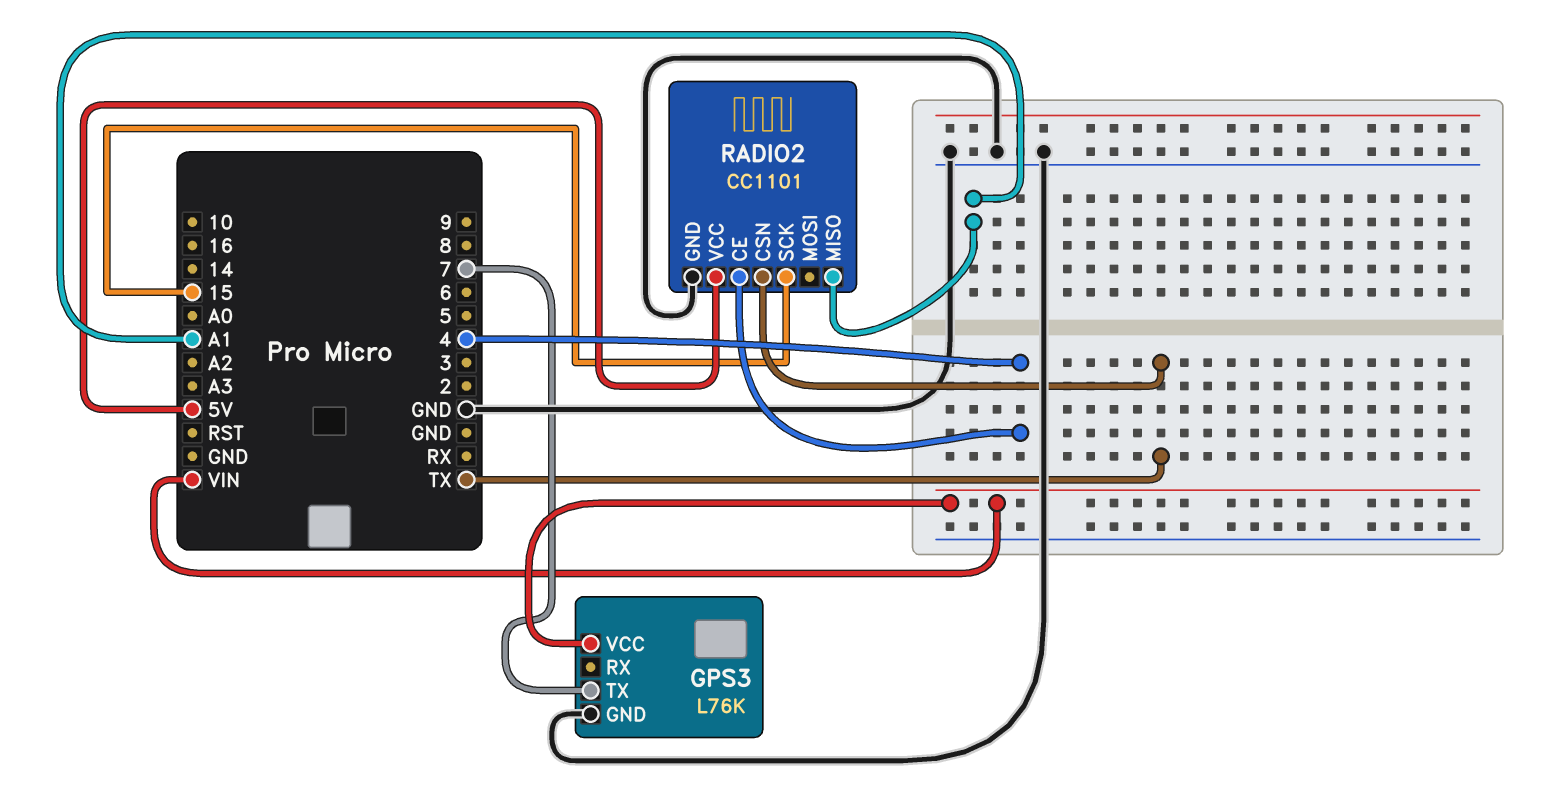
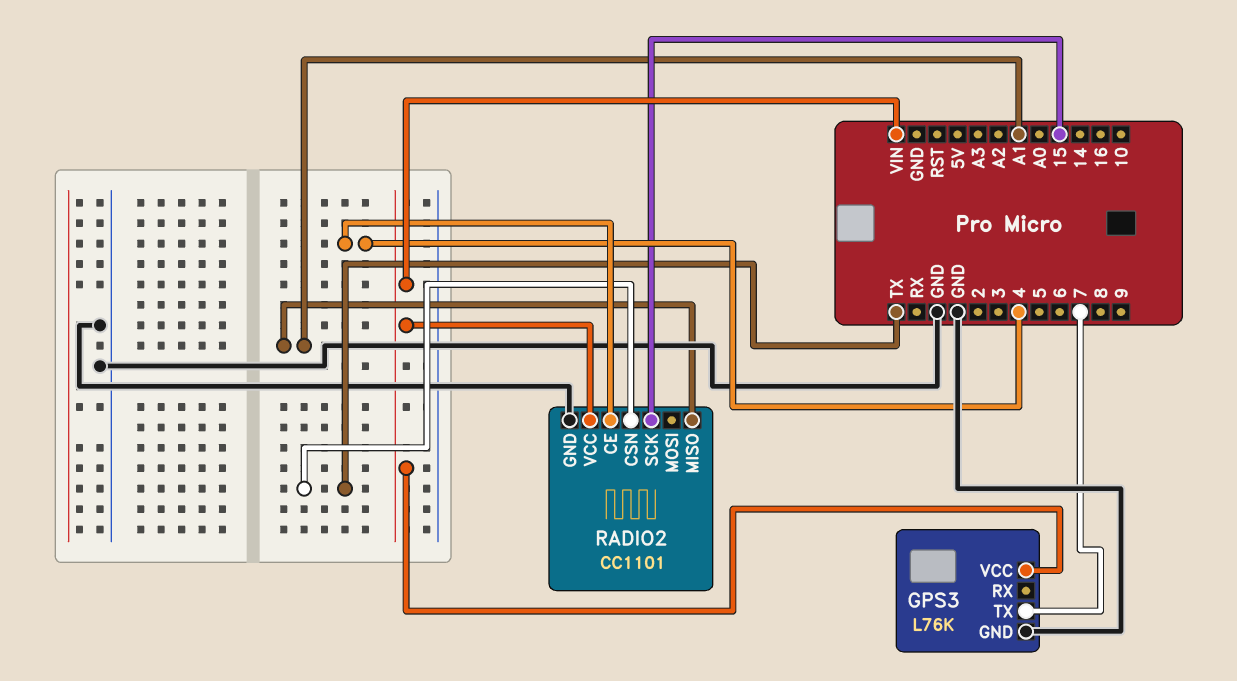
RADIO2 pin VCC: 5V -> VIN

